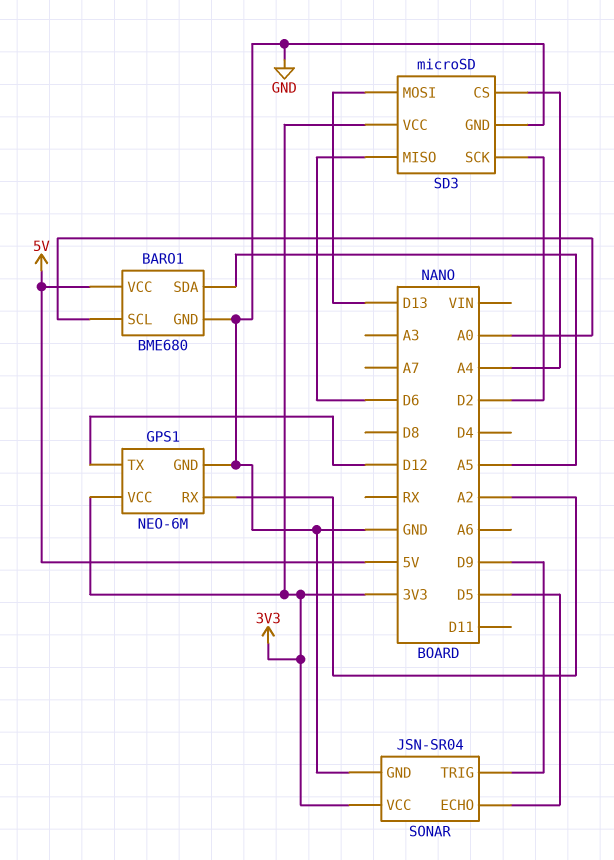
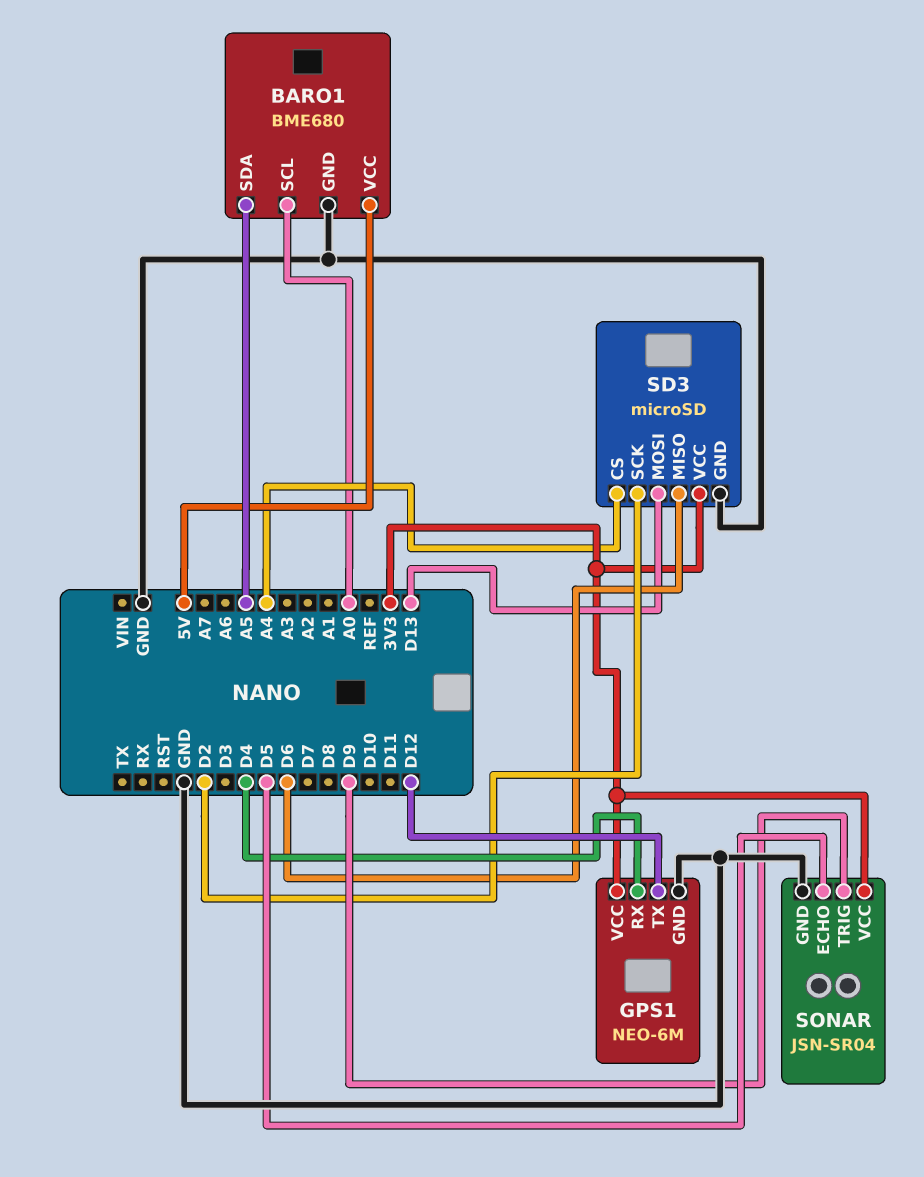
GPS1 pin RX: A2 -> D4

